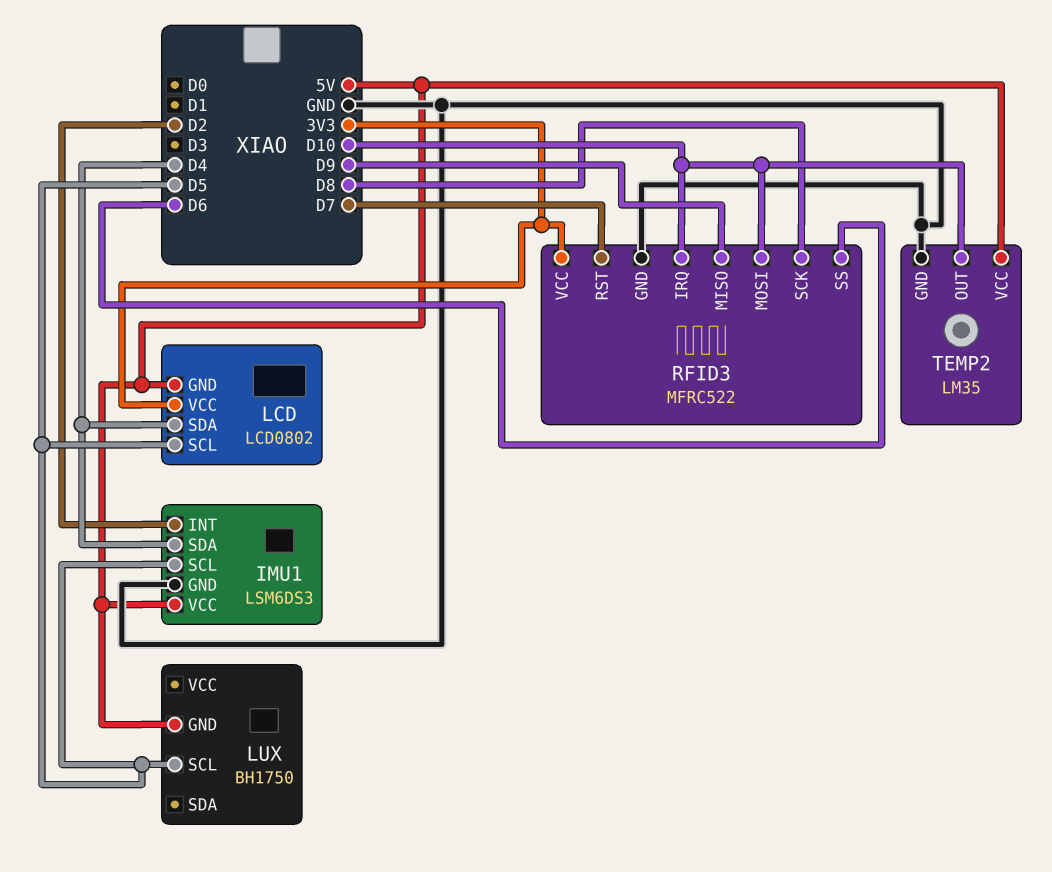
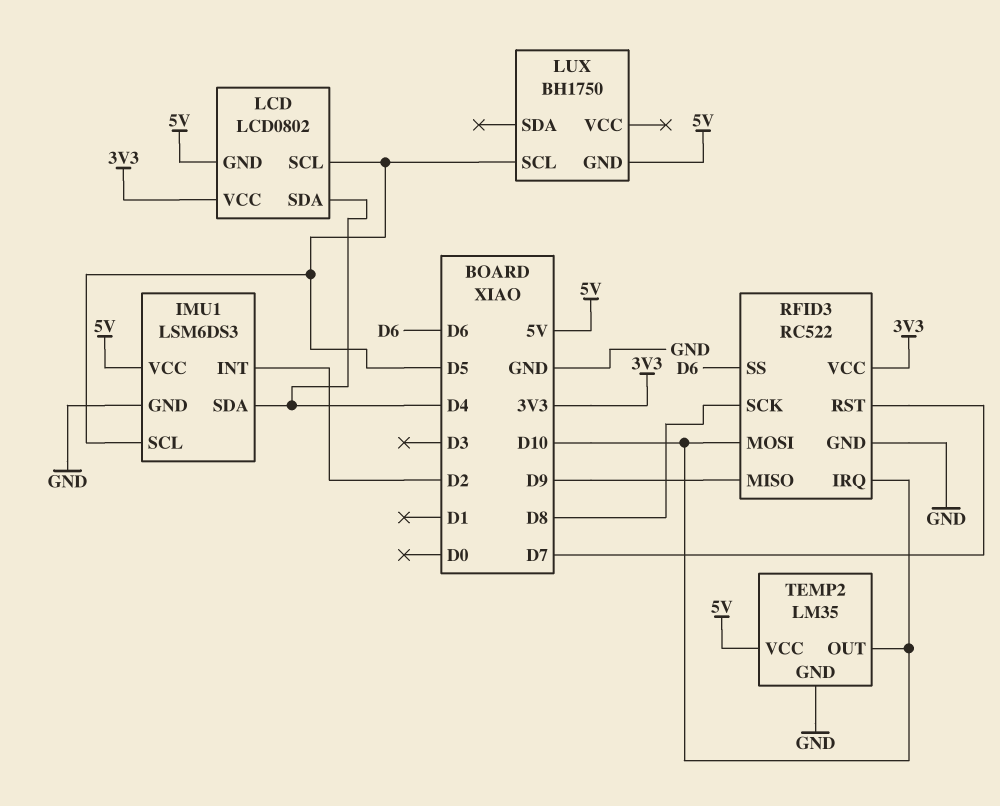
RFID3: MFRC522 -> RC522

